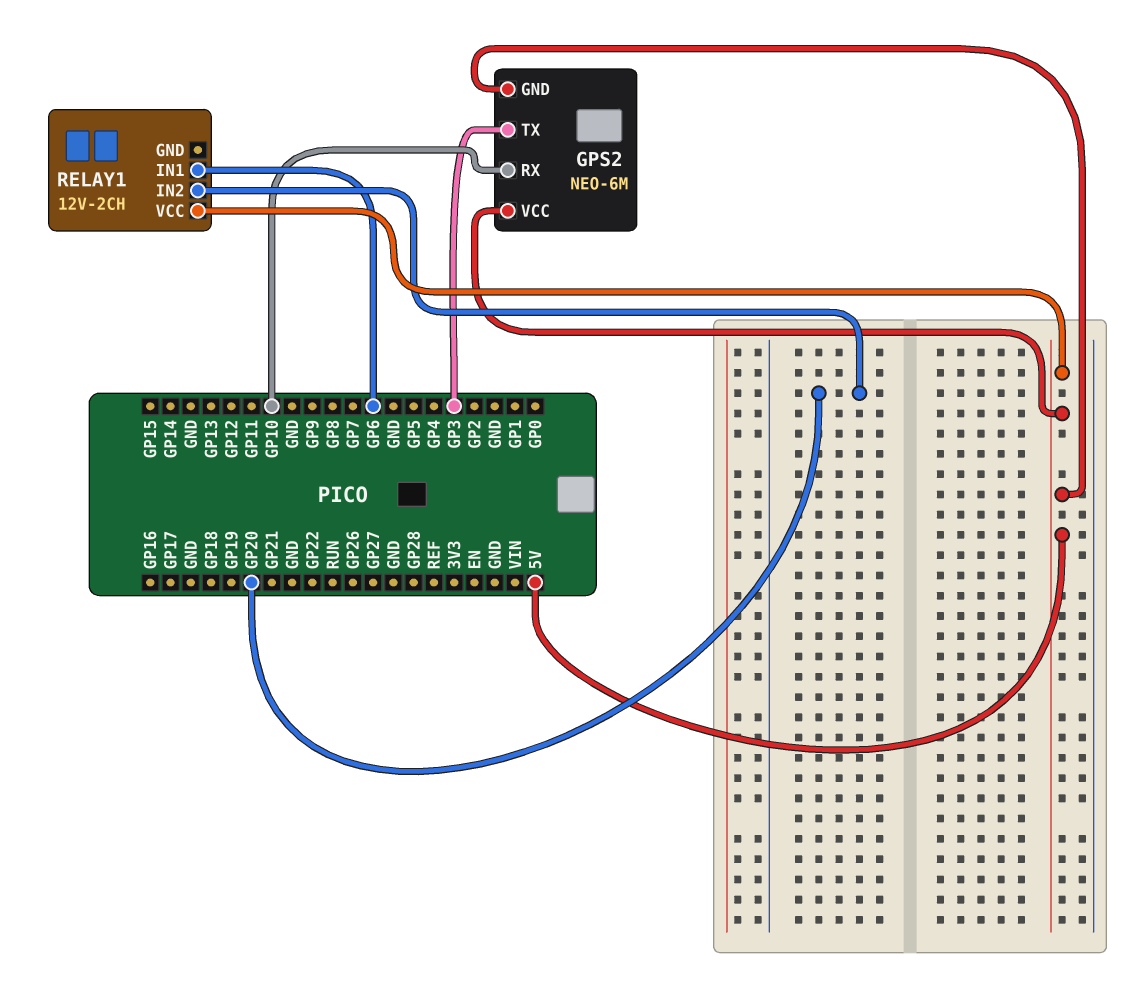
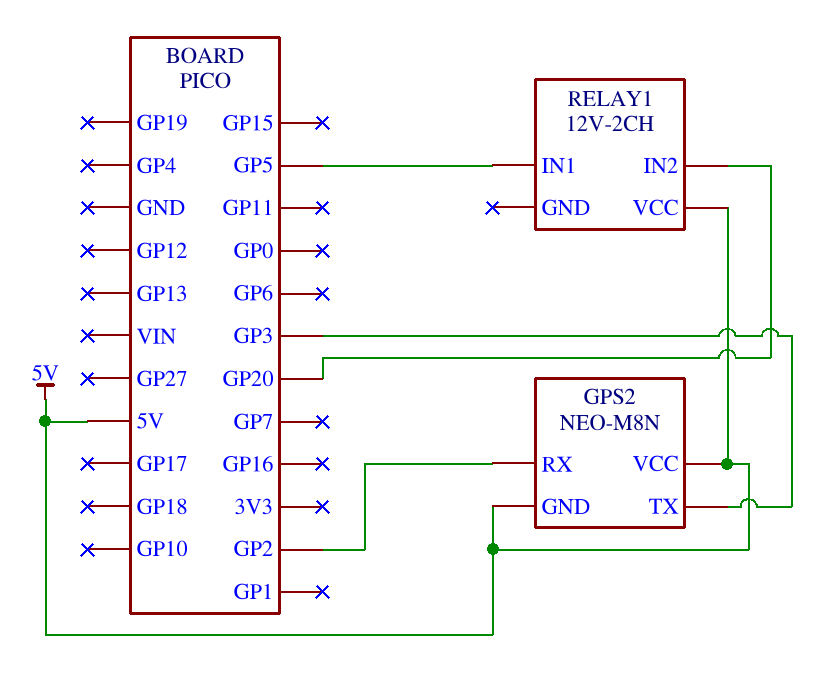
GPS2: NEO-6M -> NEO-M8N
GPS2 pin RX: GP10 -> GP2
RELAY1 pin IN1: GP6 -> GP5

